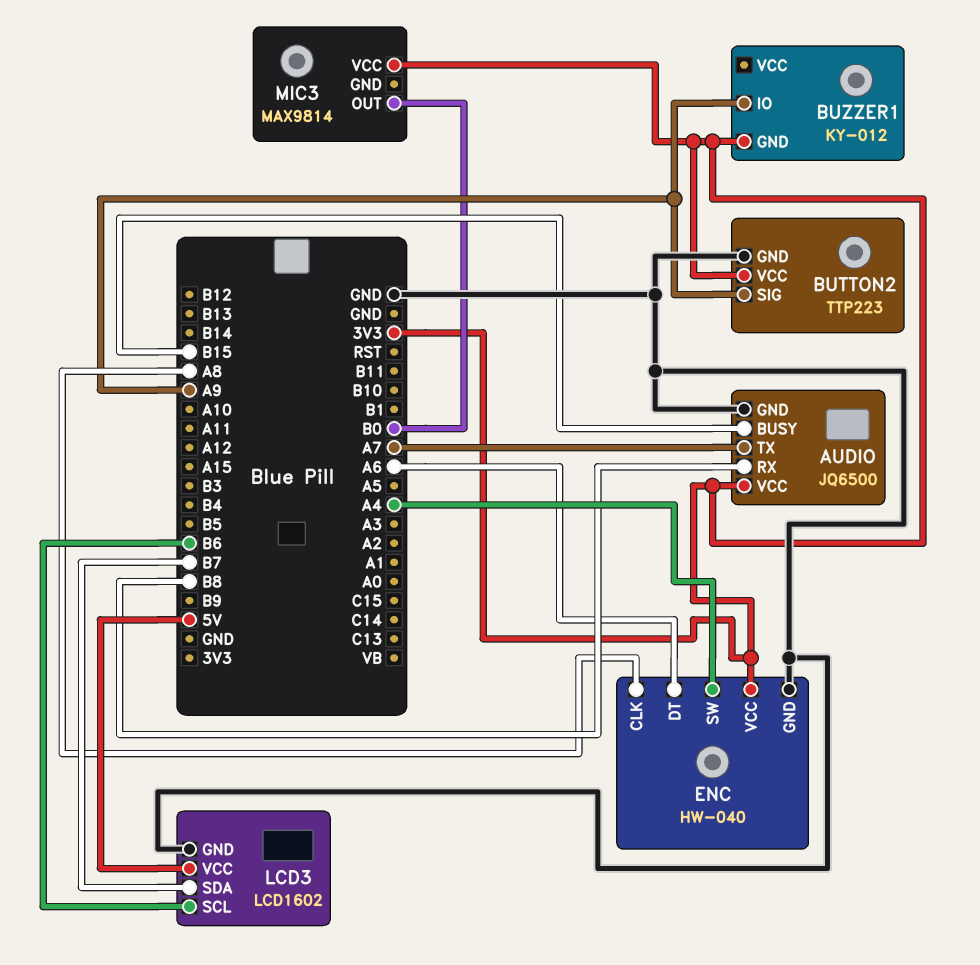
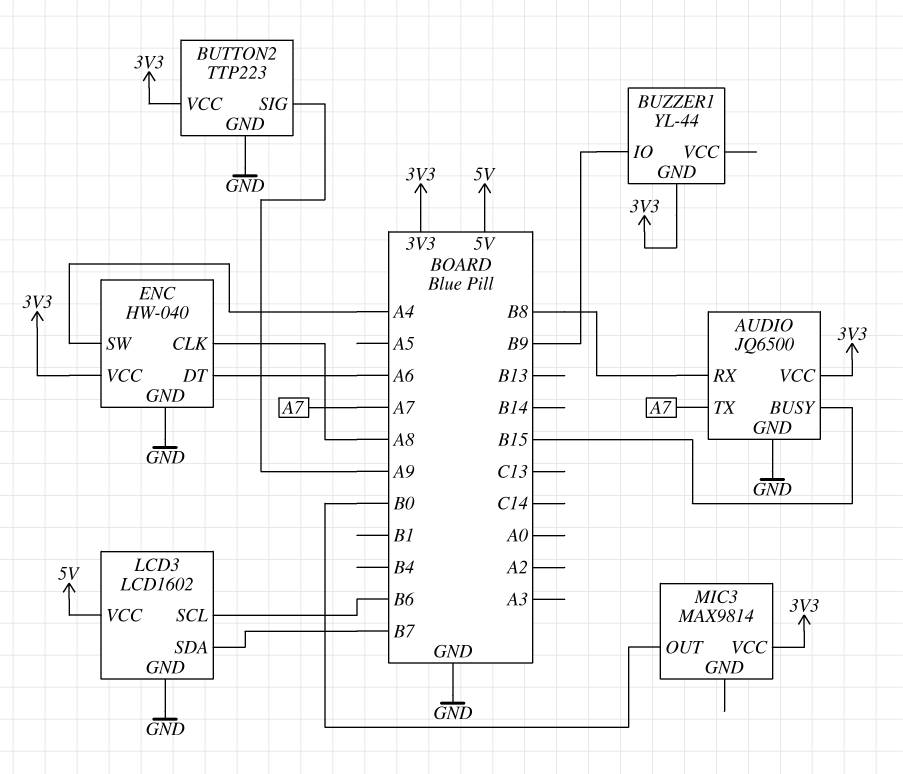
BUZZER1: KY-012 -> YL-44
BUZZER1 pin IO: A9 -> B9

